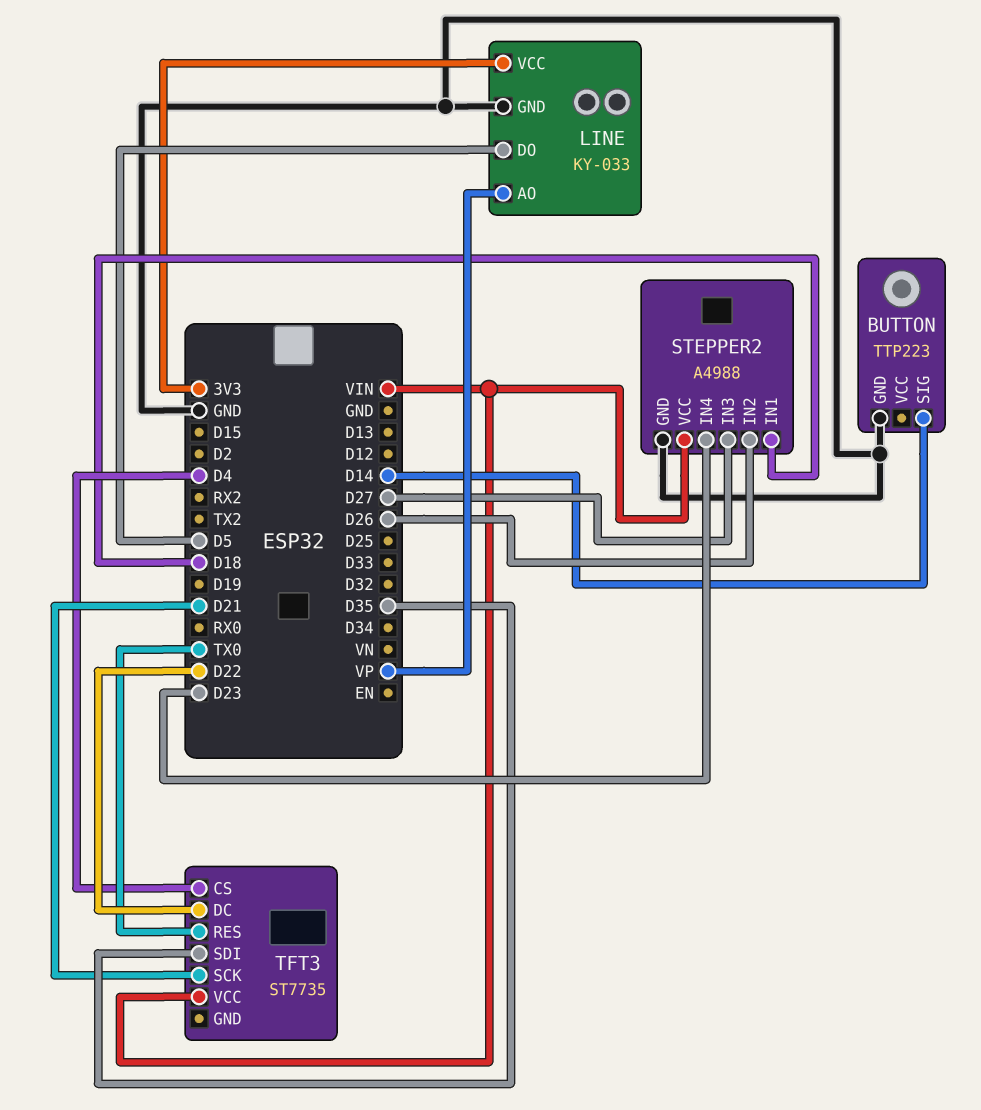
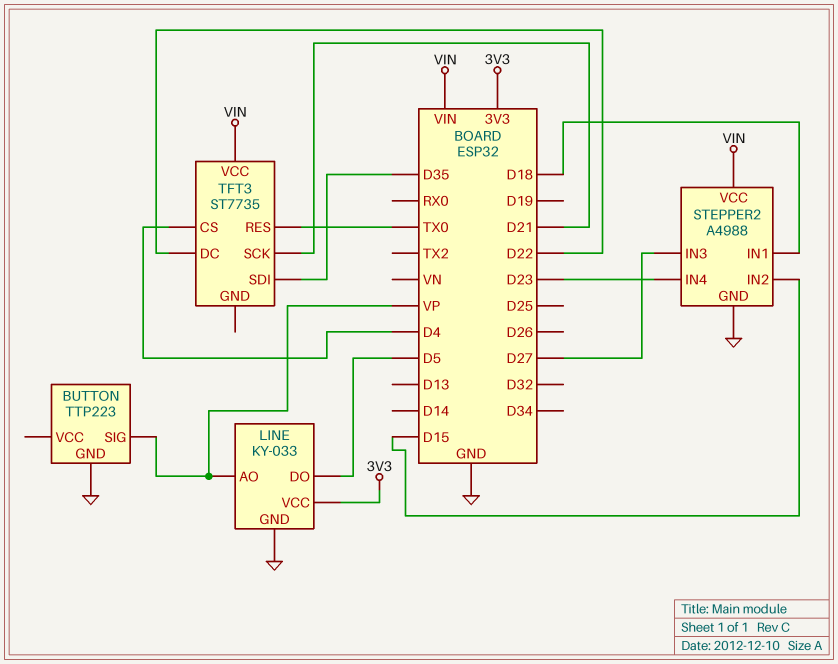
BUTTON pin SIG: D14 -> VP
STEPPER2 pin IN2: D26 -> D15

